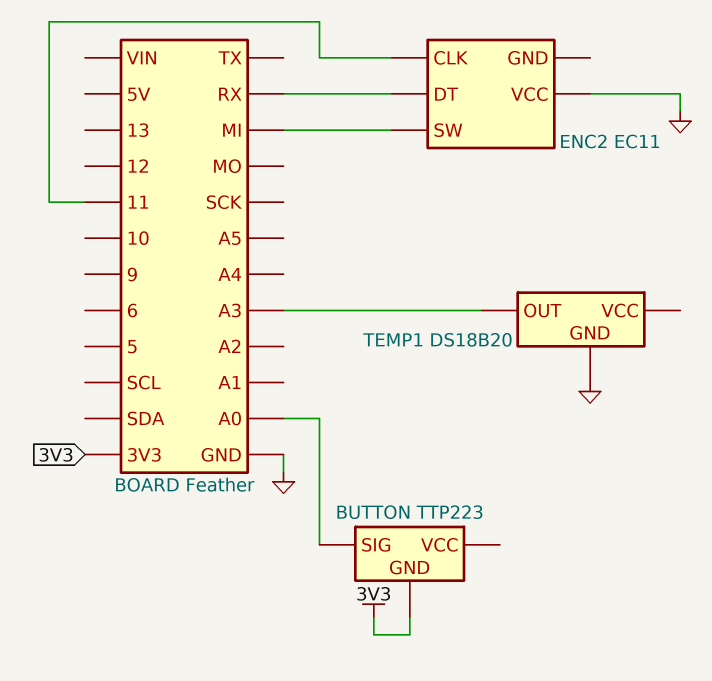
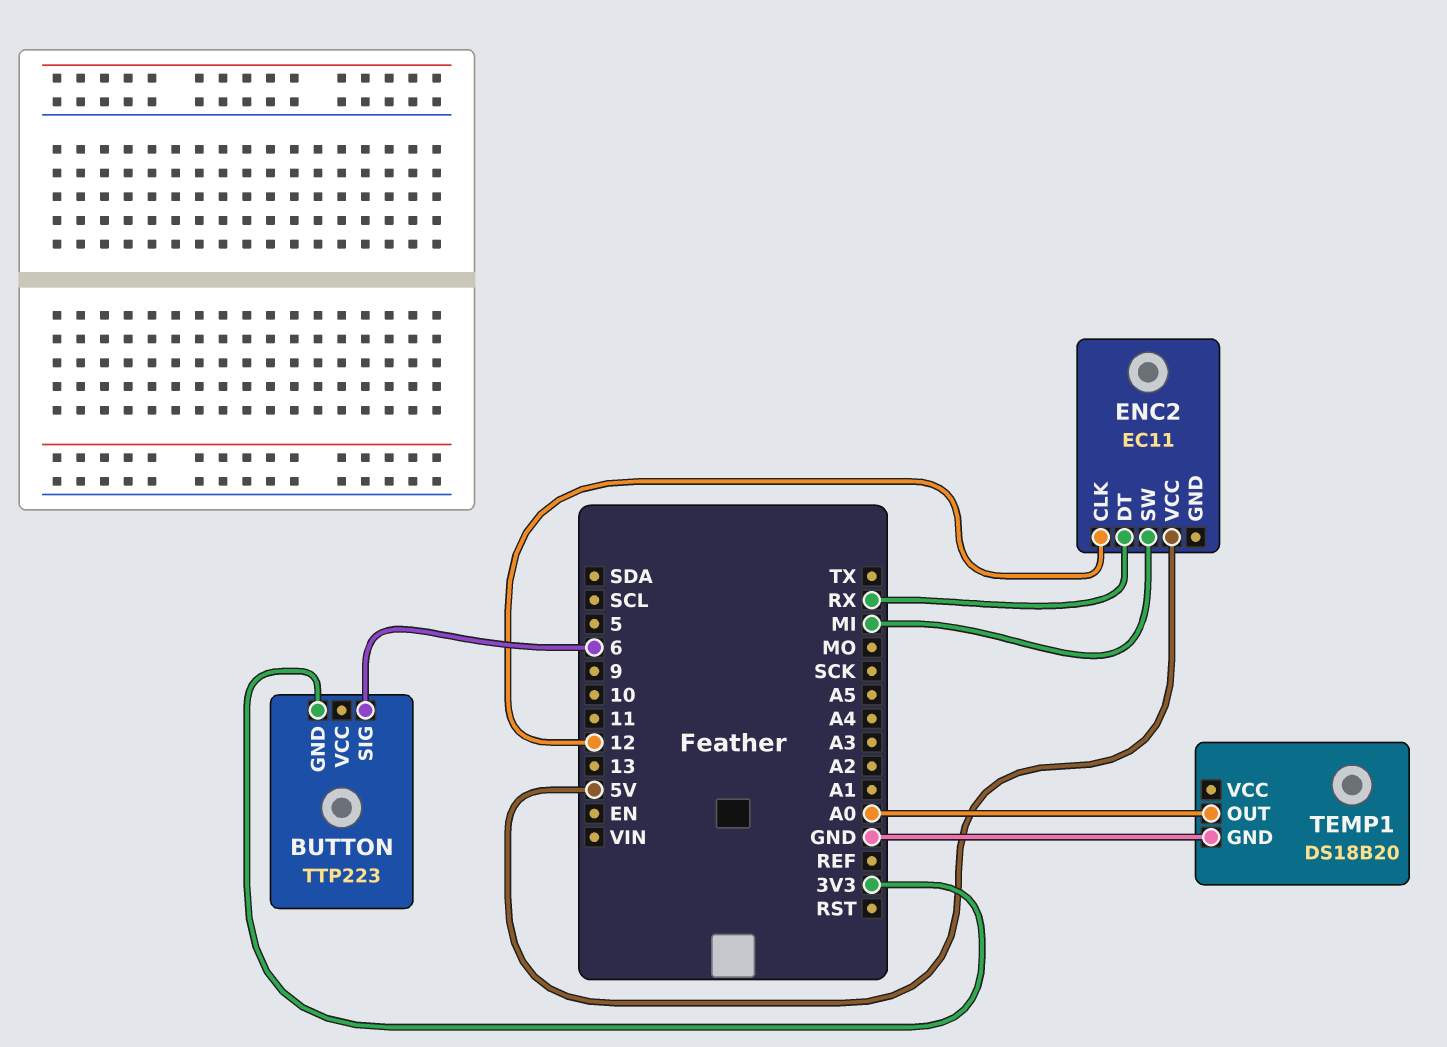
BUTTON pin SIG: A0 -> 6
ENC2 pin CLK: 11 -> 12
ENC2 pin VCC: GND -> 5V
TEMP1 pin OUT: A3 -> A0

